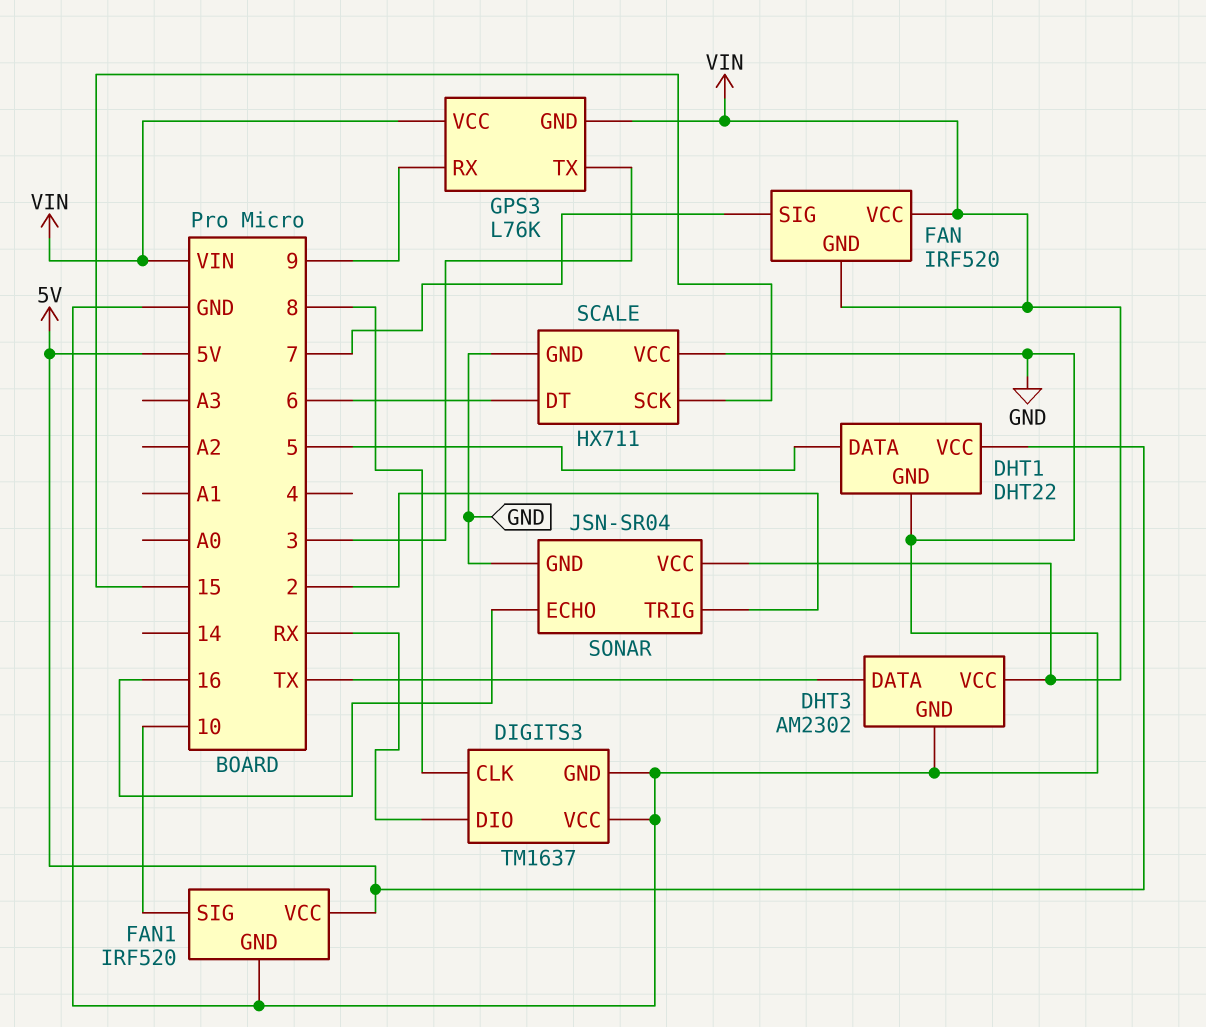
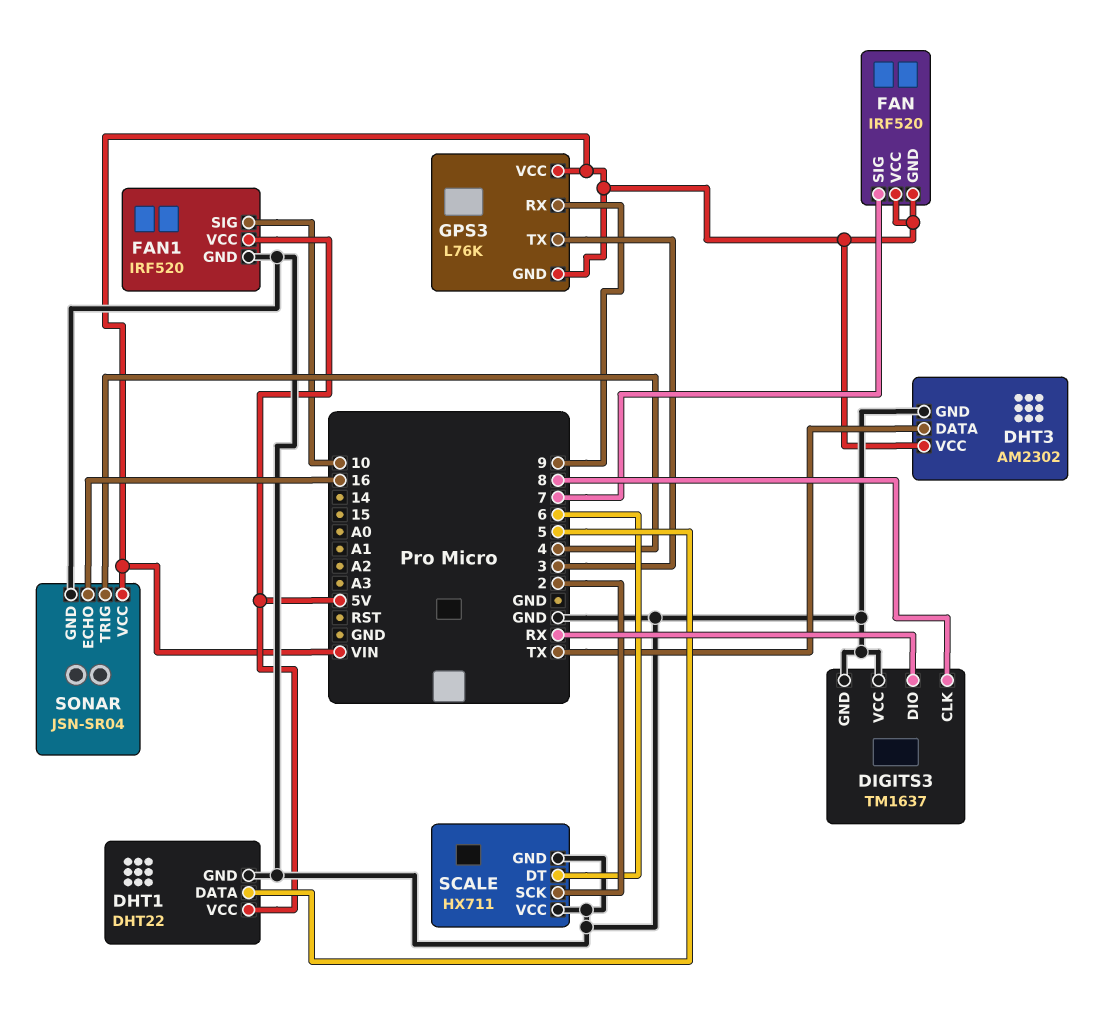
SCALE pin SCK: 15 -> 2
SONAR pin TRIG: 2 -> 4

